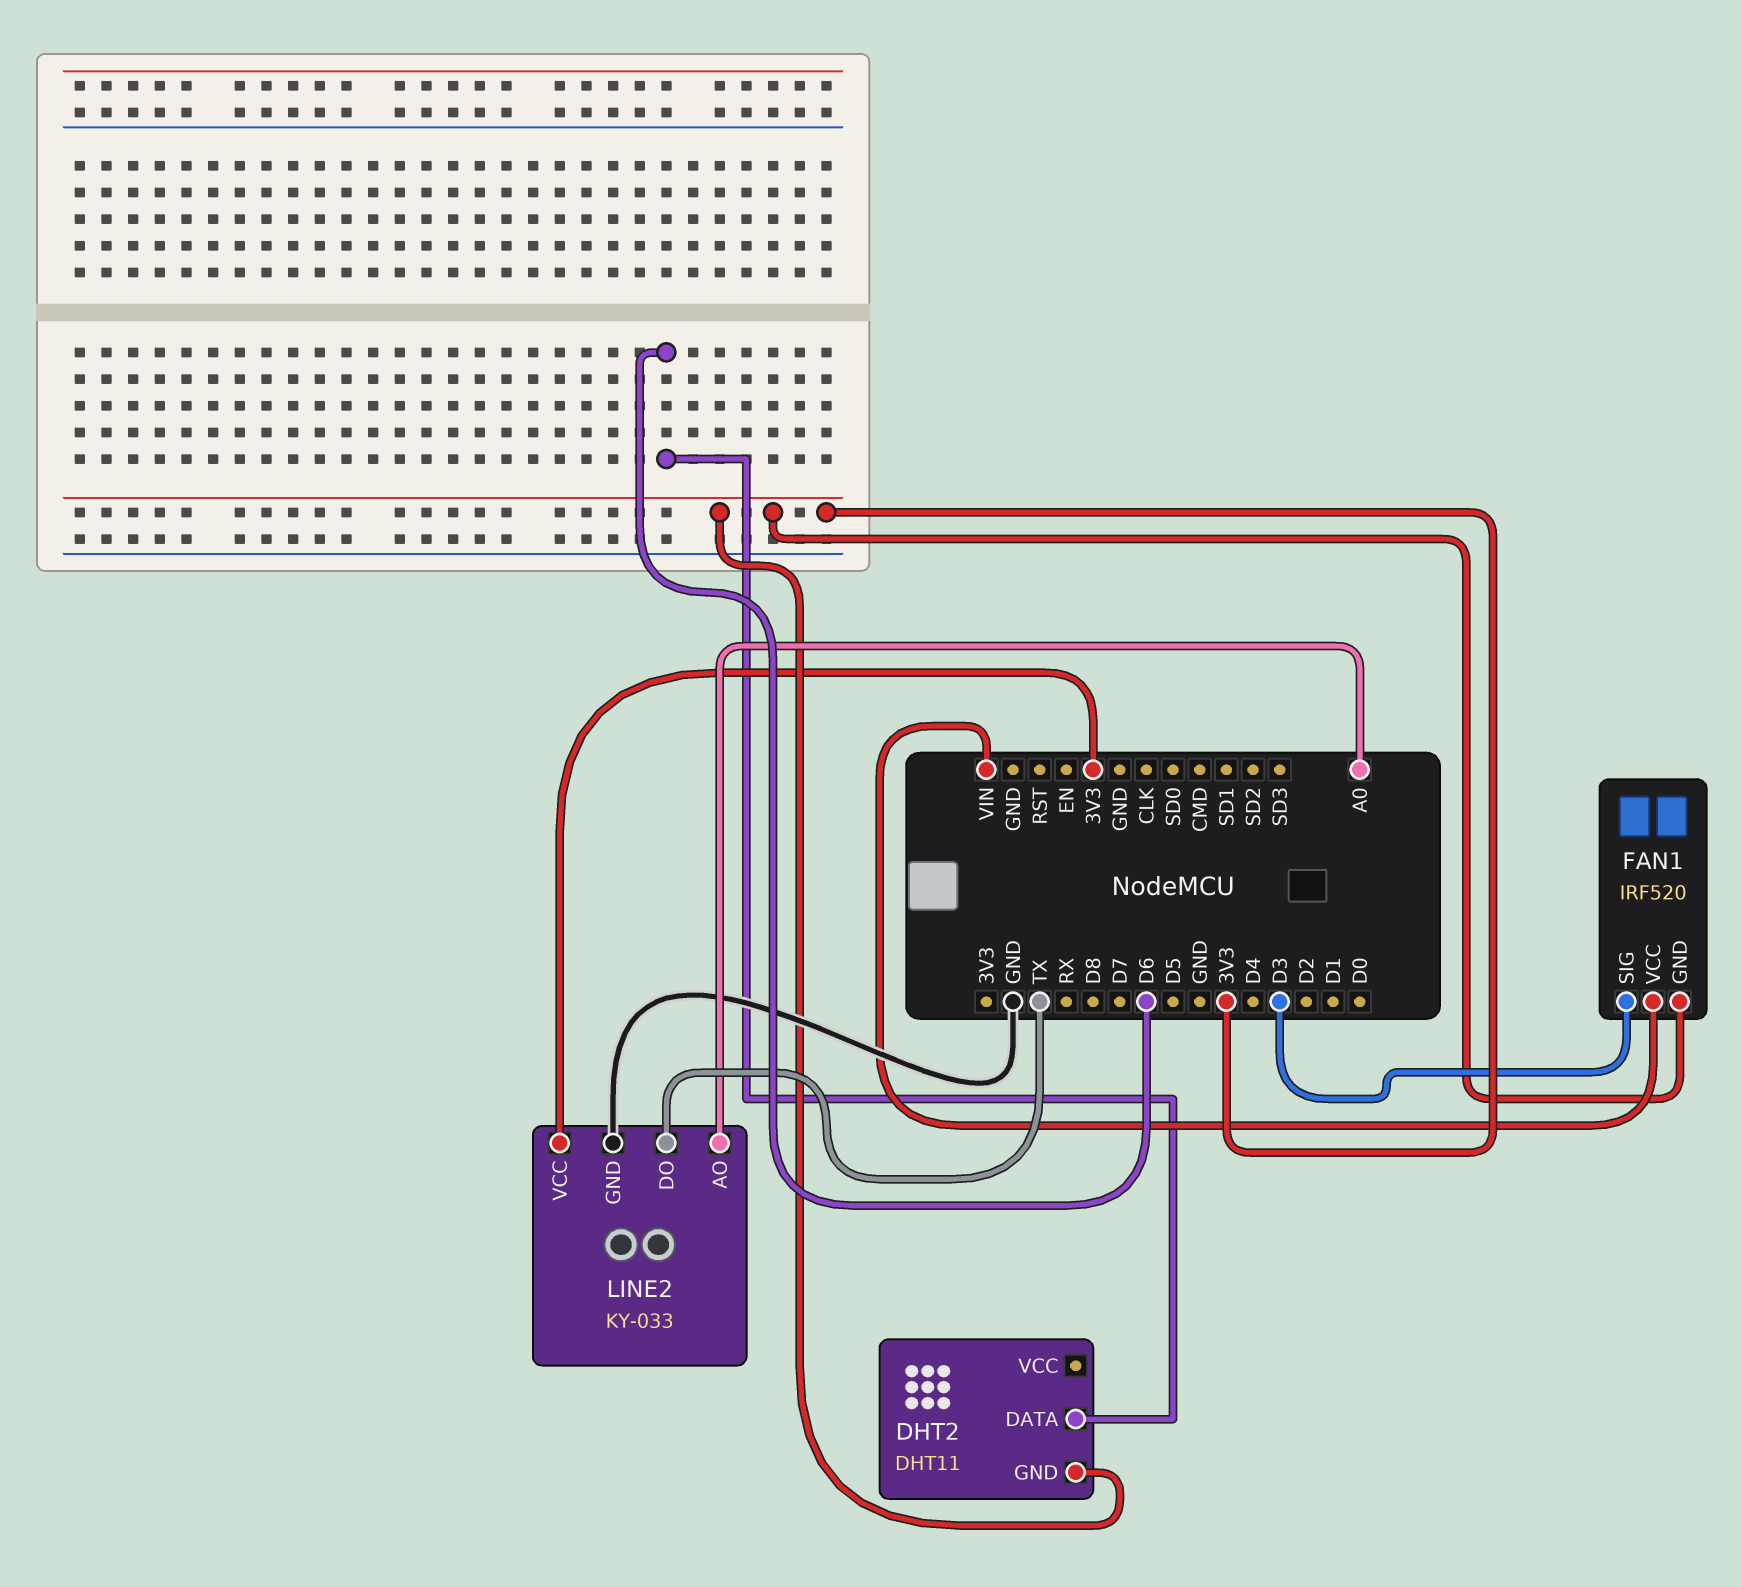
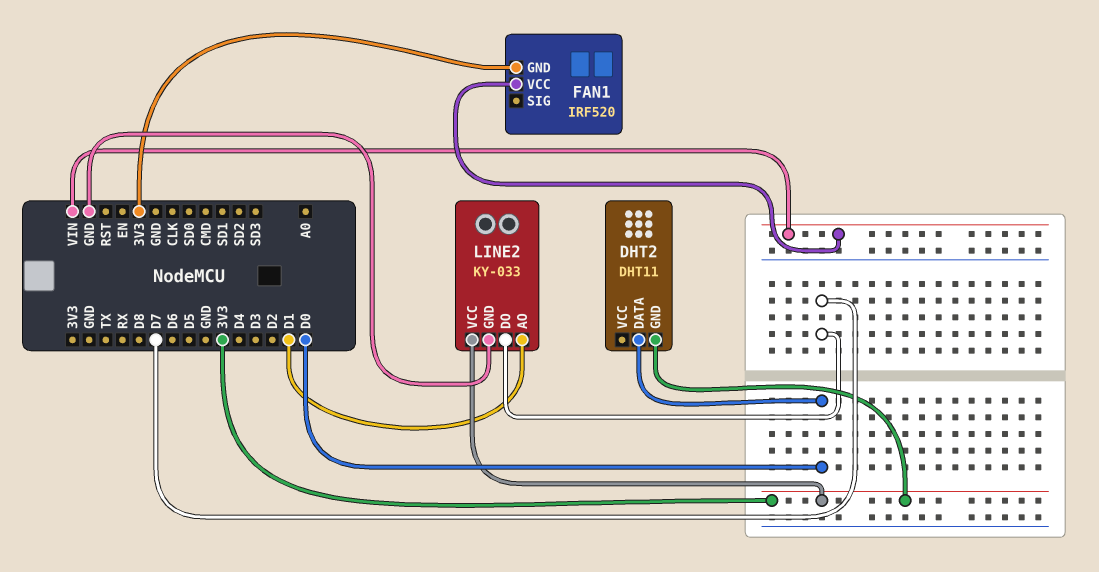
DHT2 pin DATA: D6 -> D0
FAN1 pin SIG: D3 -> none
LINE2 pin AO: A0 -> D1
LINE2 pin DO: TX -> D7

